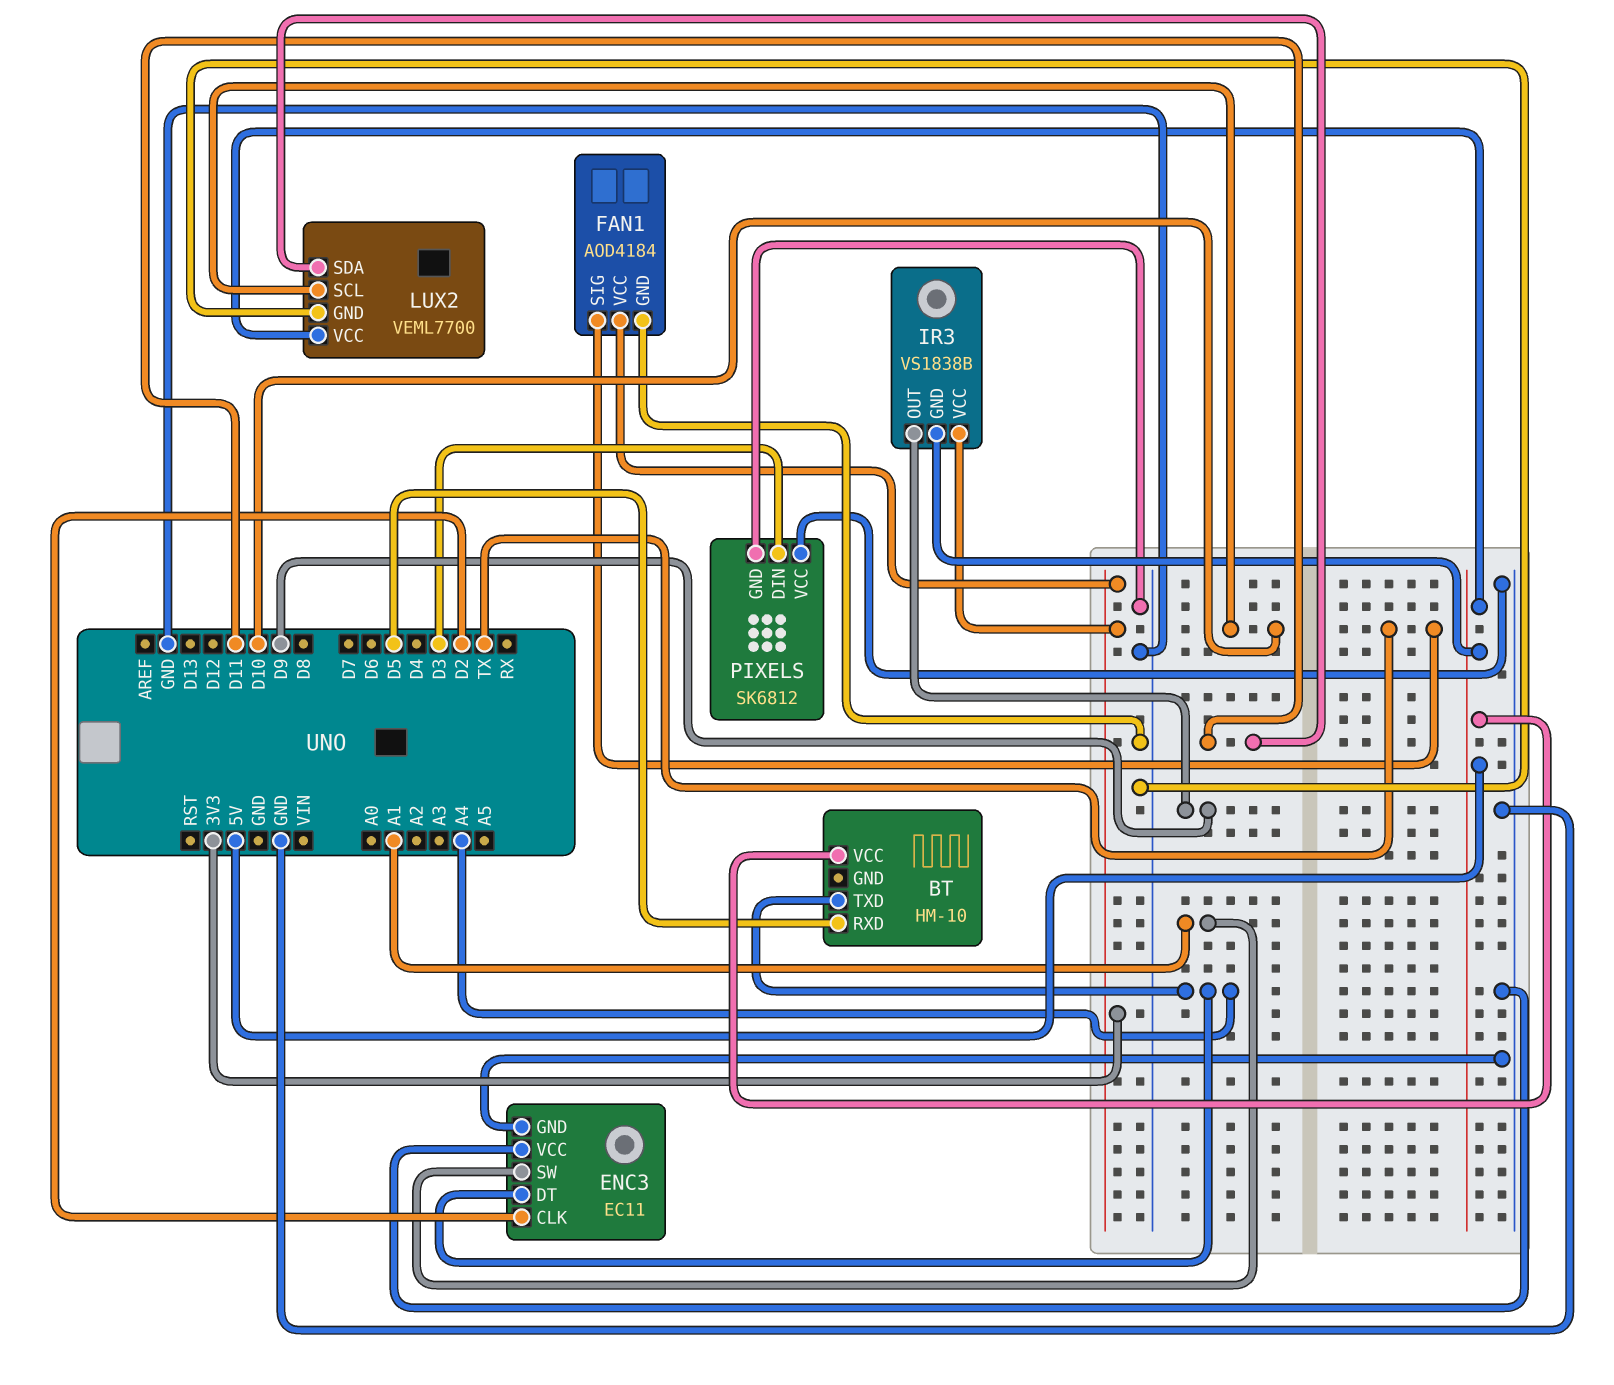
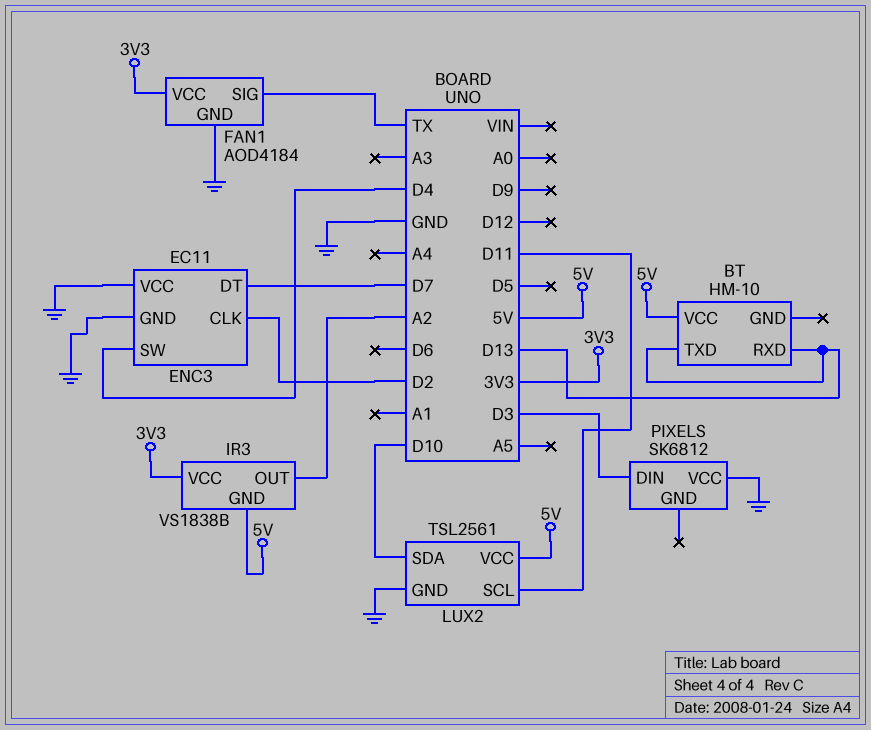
BT pin RXD: D5 -> D13
BT pin TXD: A4 -> D13
ENC3 pin DT: A4 -> D7
ENC3 pin SW: A1 -> D4
IR3 pin OUT: D9 -> A2
LUX2: VEML7700 -> TSL2561
LUX2 pin SCL: D10 -> D11
LUX2 pin SDA: D11 -> D10
PIXELS pin GND: GND -> none

